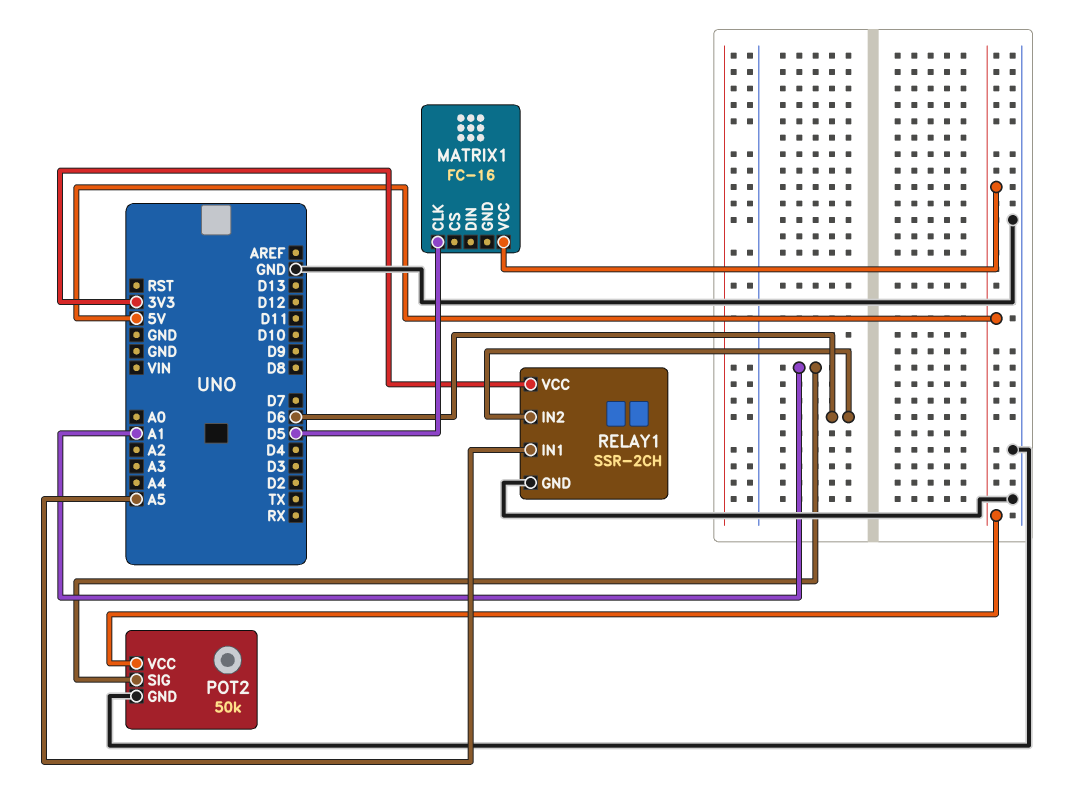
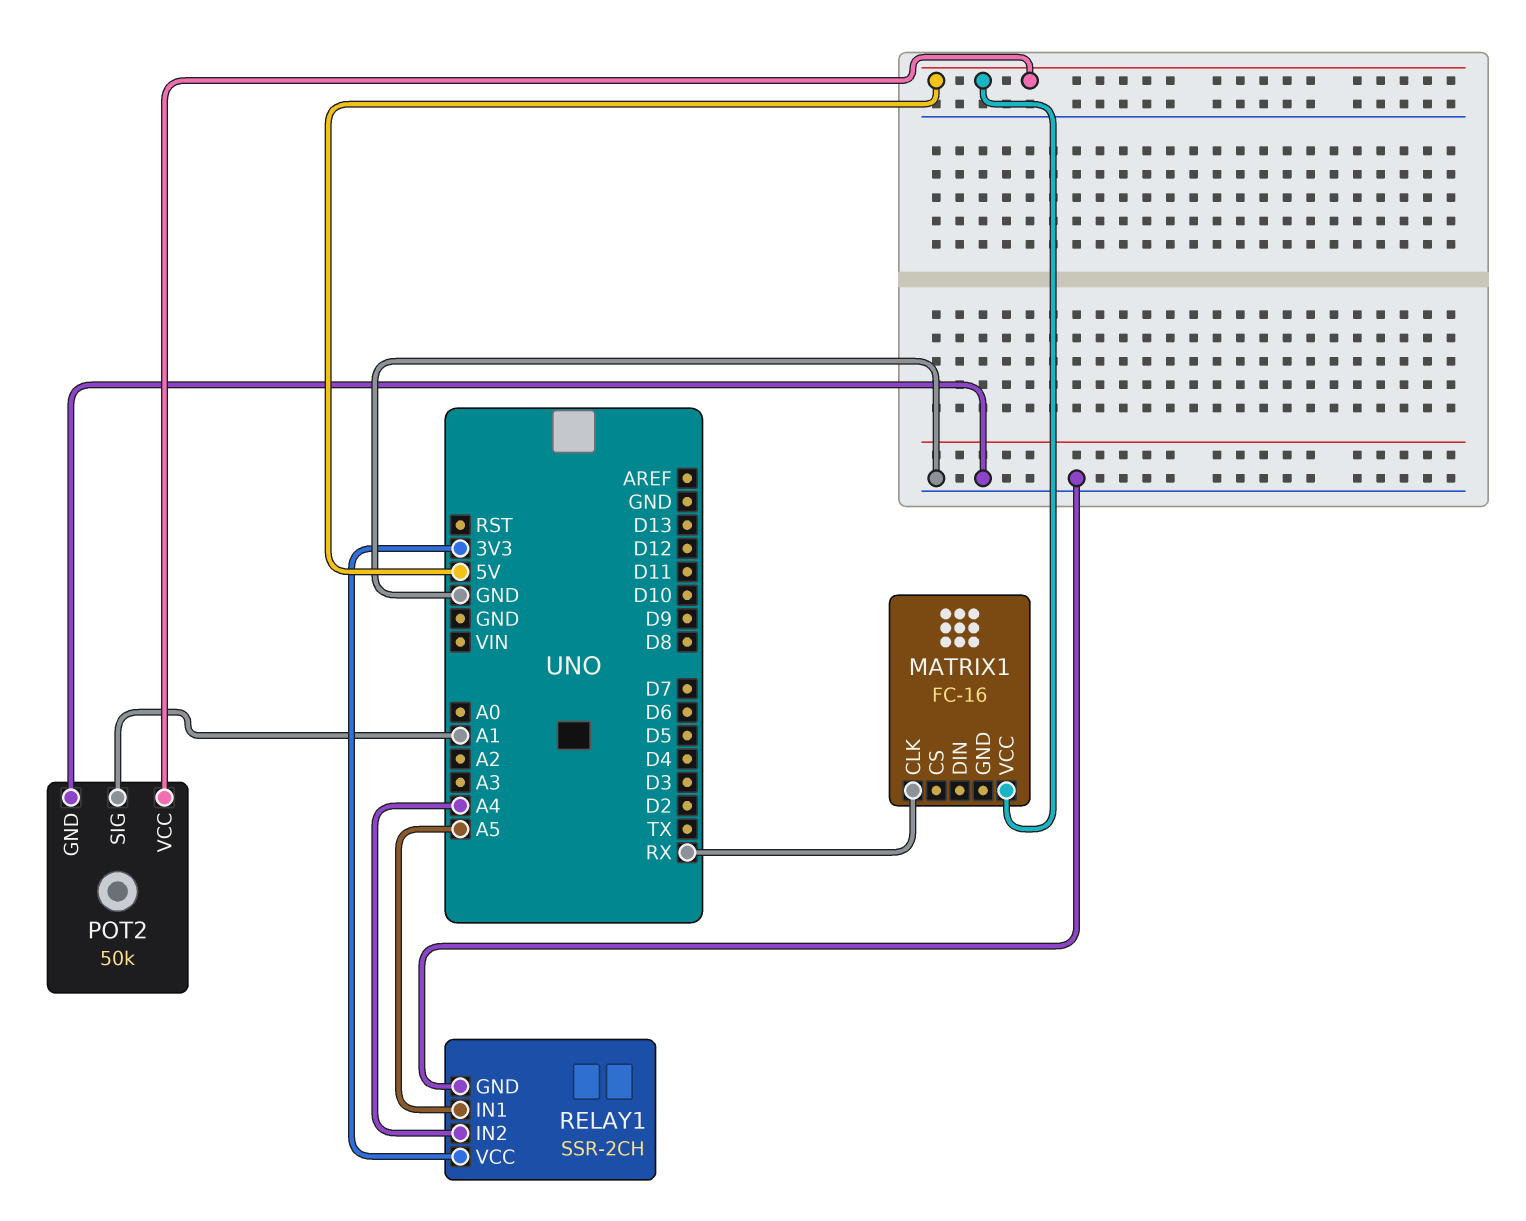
MATRIX1 pin CLK: D5 -> RX
RELAY1 pin IN2: D6 -> A4

